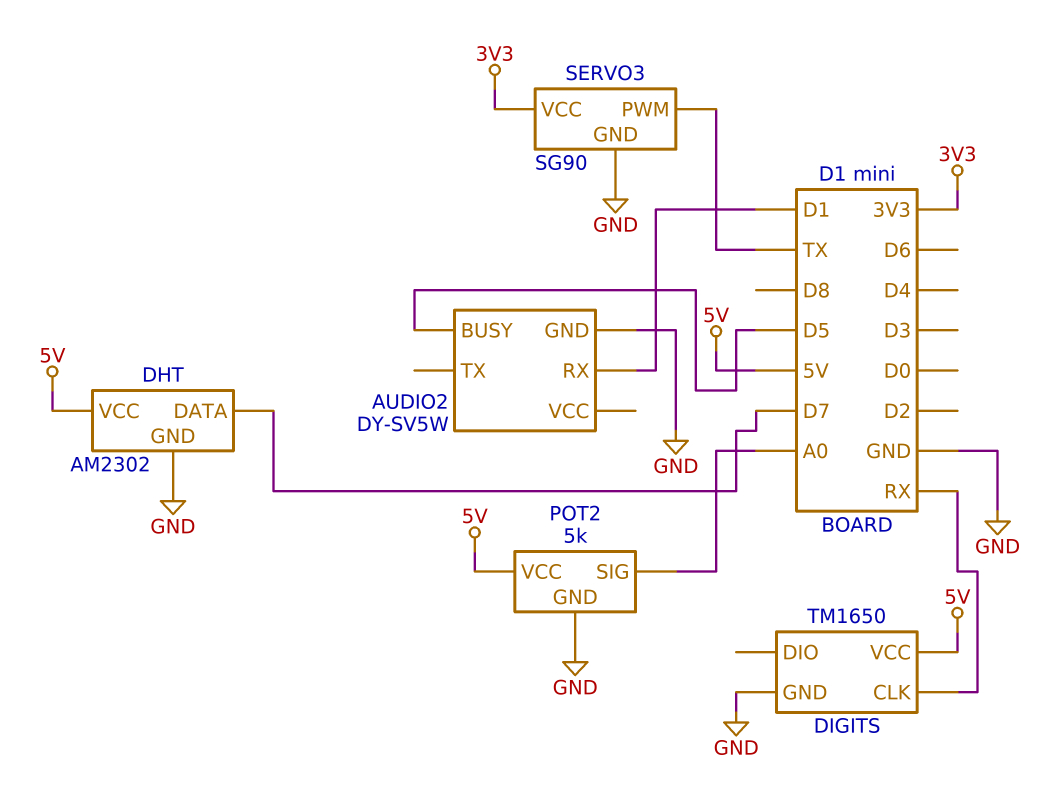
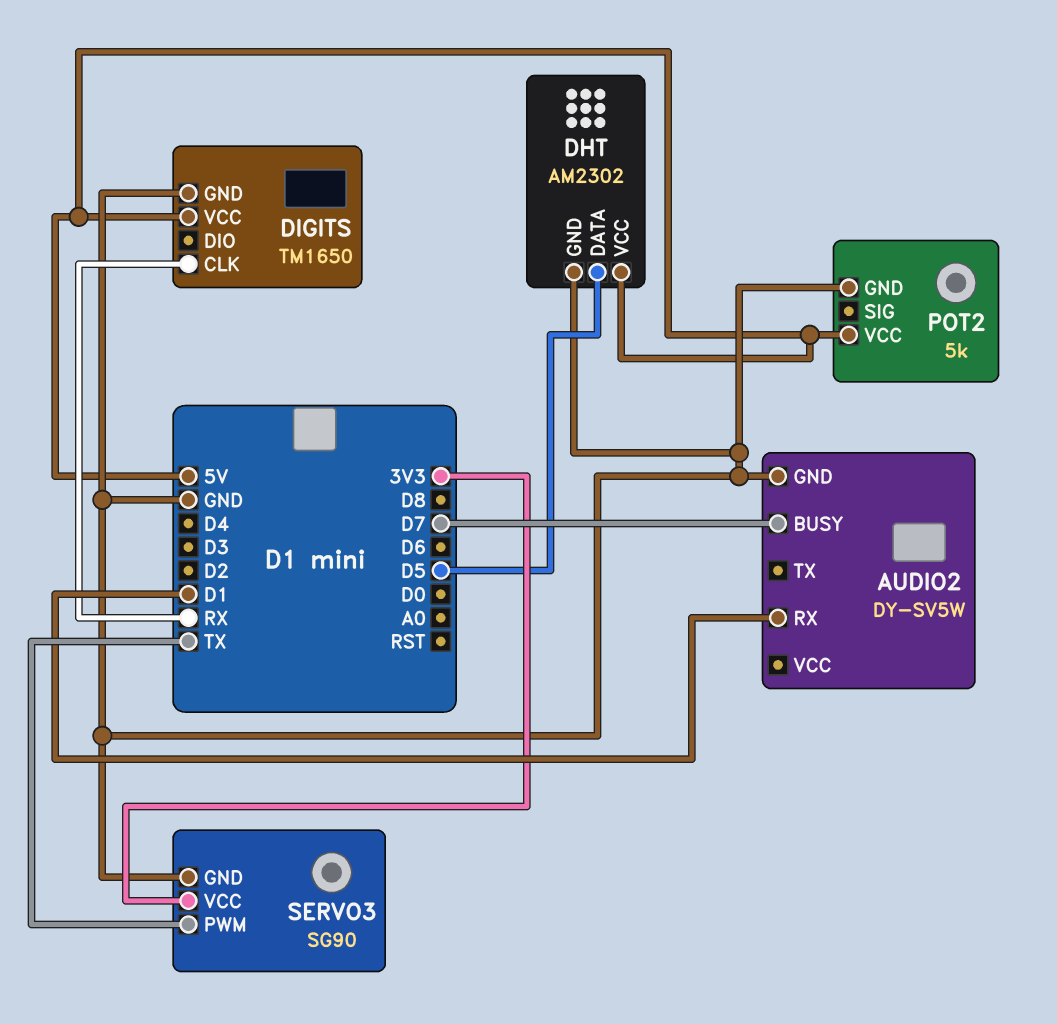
AUDIO2 pin BUSY: D5 -> D7
DHT pin DATA: D7 -> D5
POT2 pin SIG: A0 -> none

